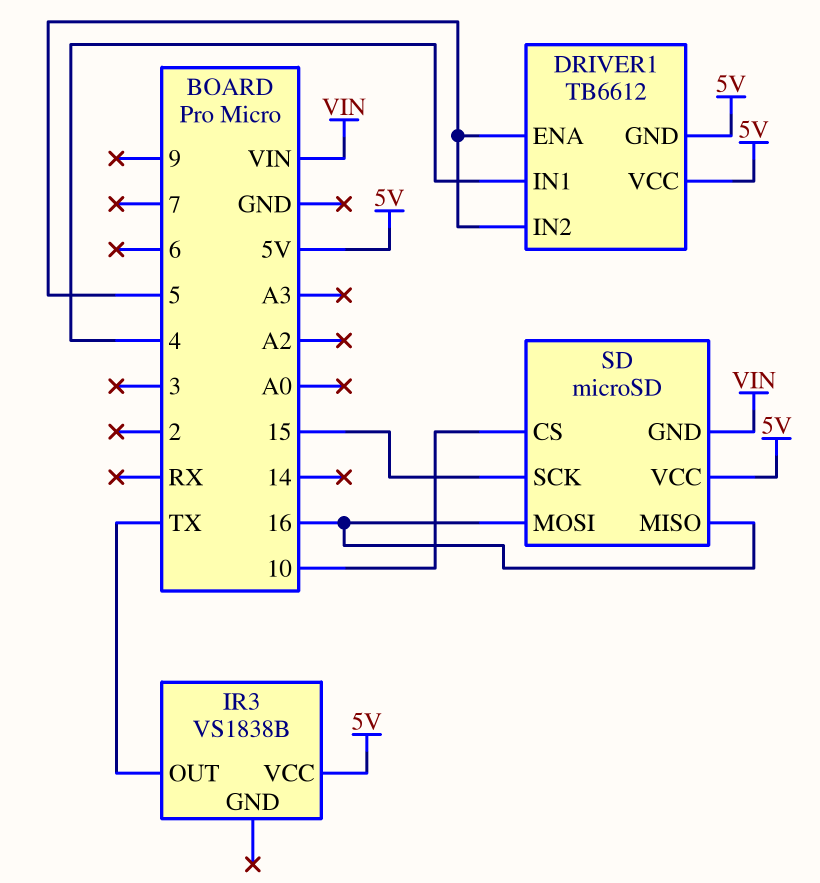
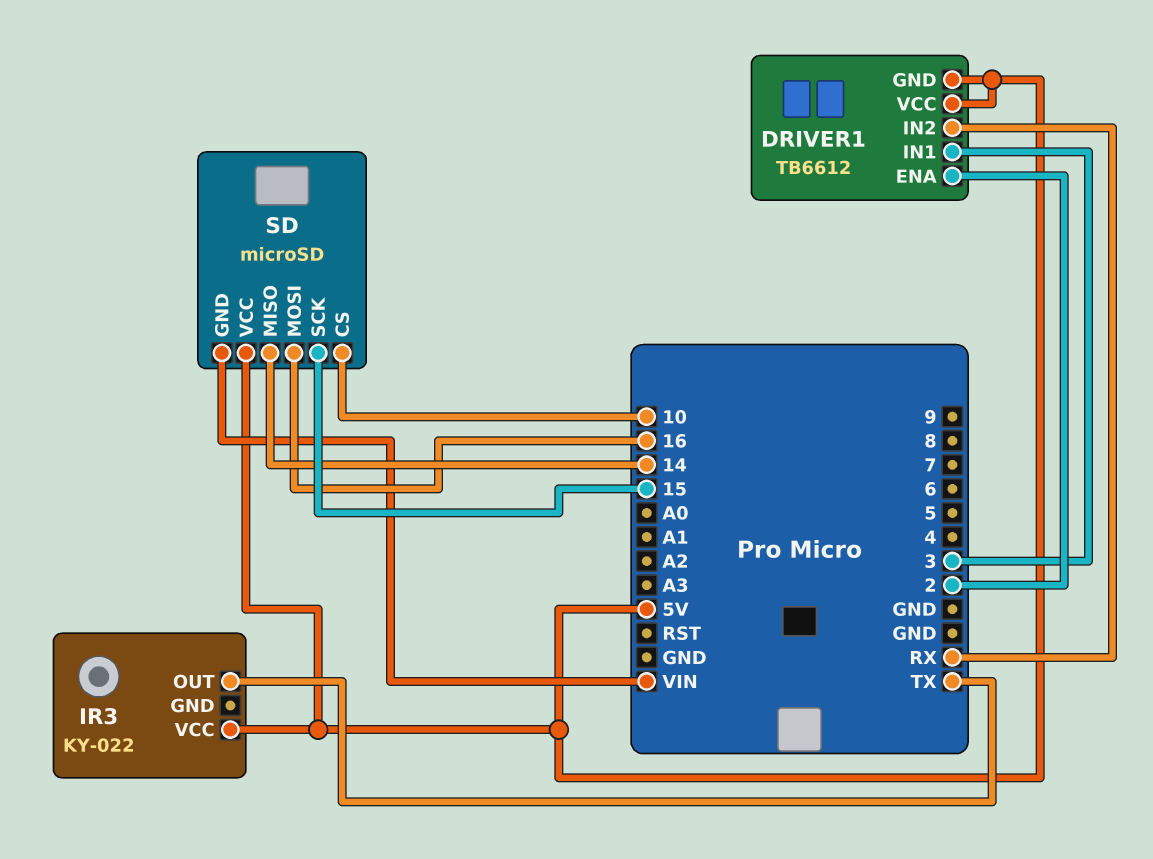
DRIVER1 pin ENA: 5 -> 2
DRIVER1 pin IN1: 4 -> 3
DRIVER1 pin IN2: 5 -> RX
IR3: VS1838B -> KY-022
SD pin MISO: 16 -> 14

